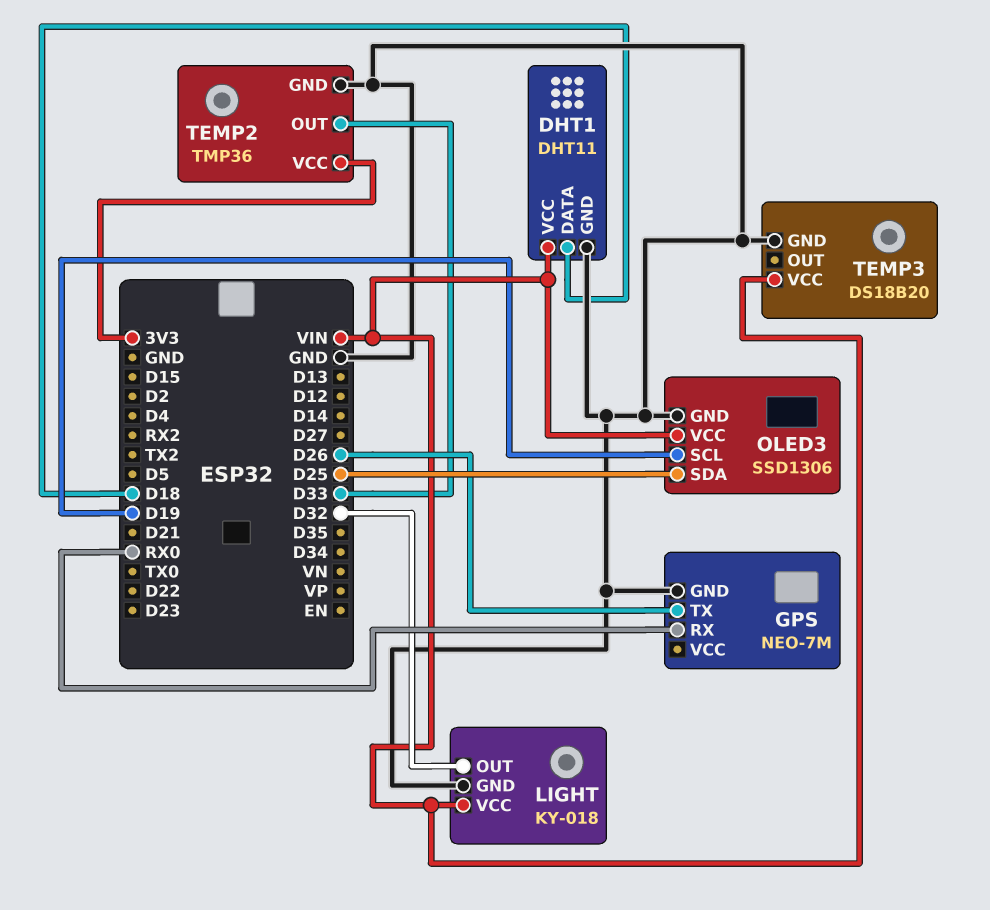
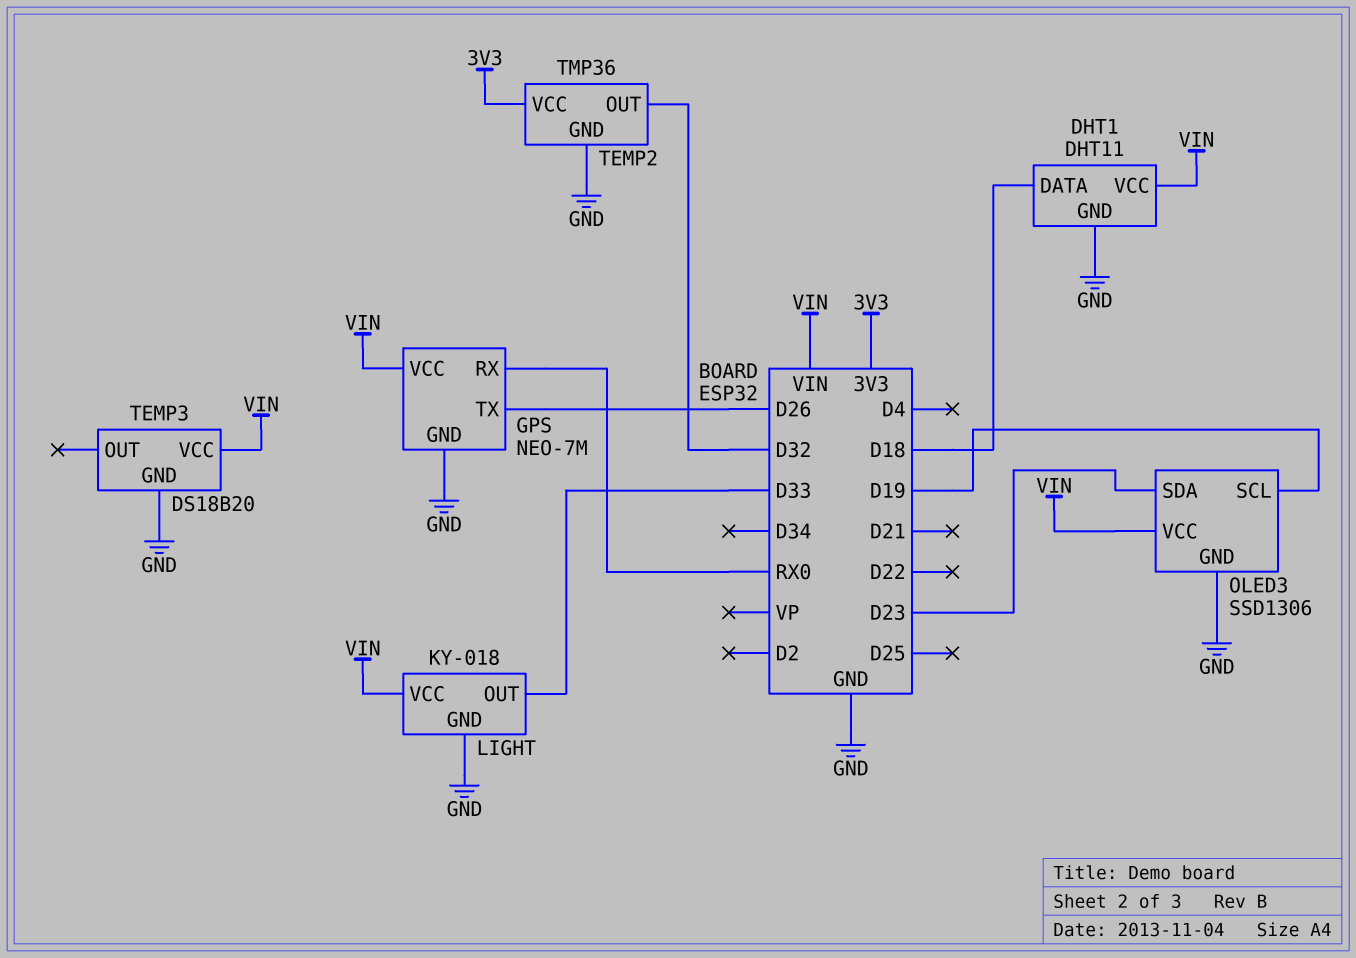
GPS pin VCC: none -> VIN
LIGHT pin OUT: D32 -> D33
OLED3 pin SDA: D25 -> D23
TEMP2 pin OUT: D33 -> D32

